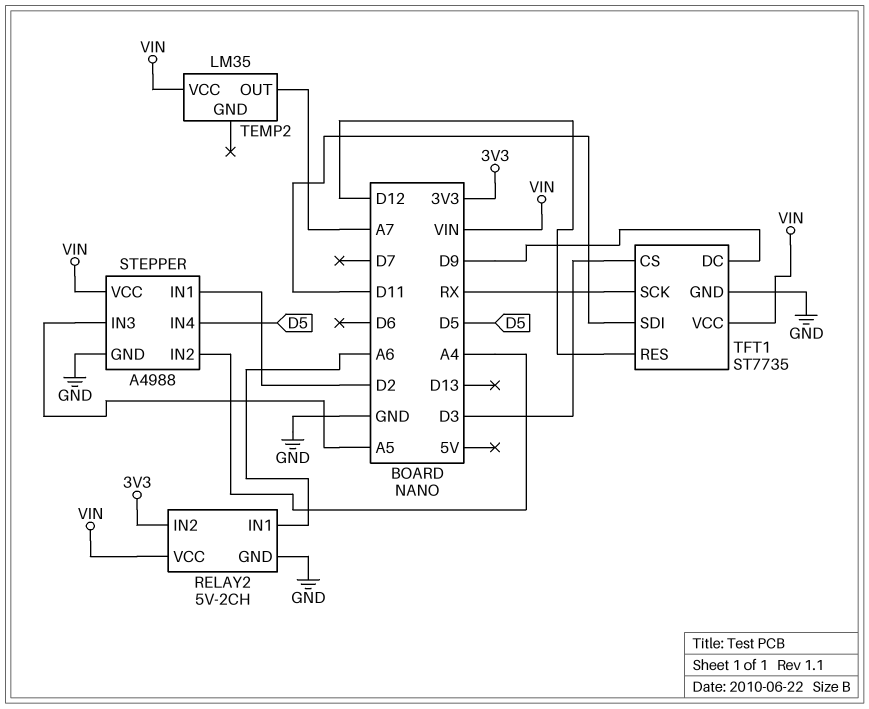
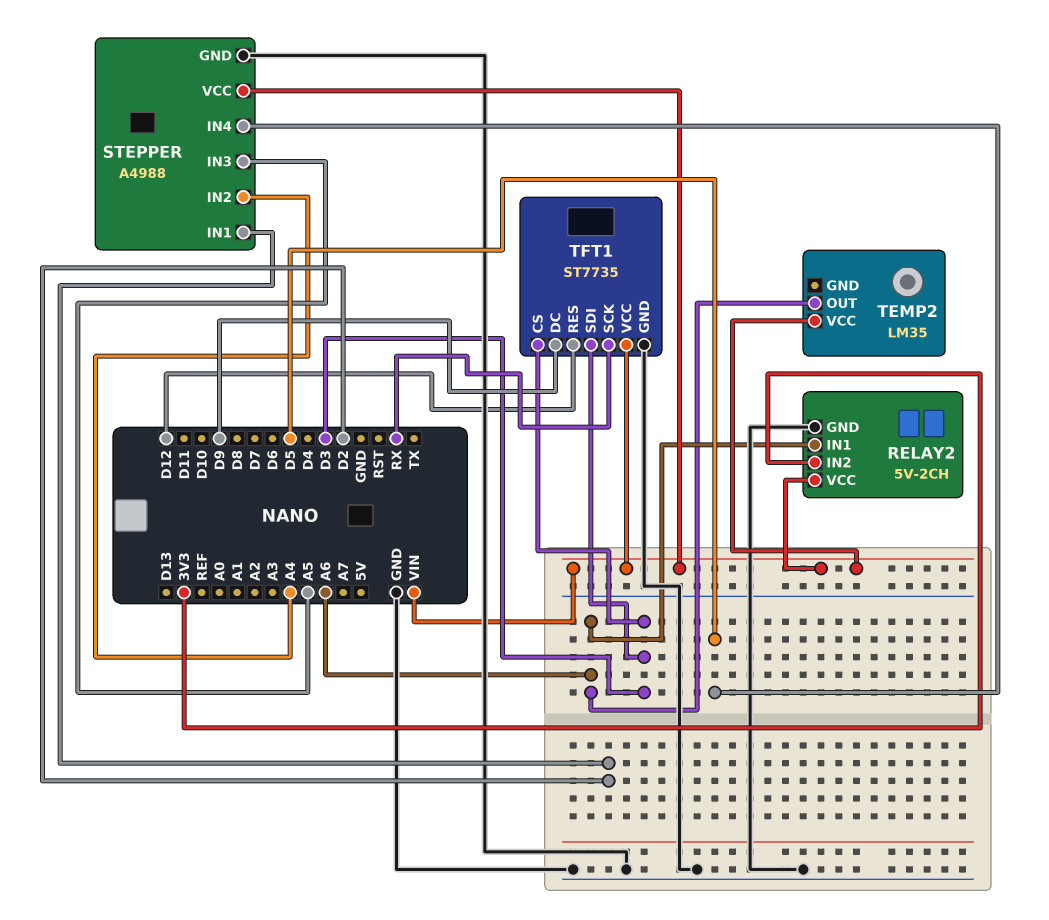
TEMP2 pin OUT: A7 -> A6
TFT1 pin SDI: D11 -> D3

